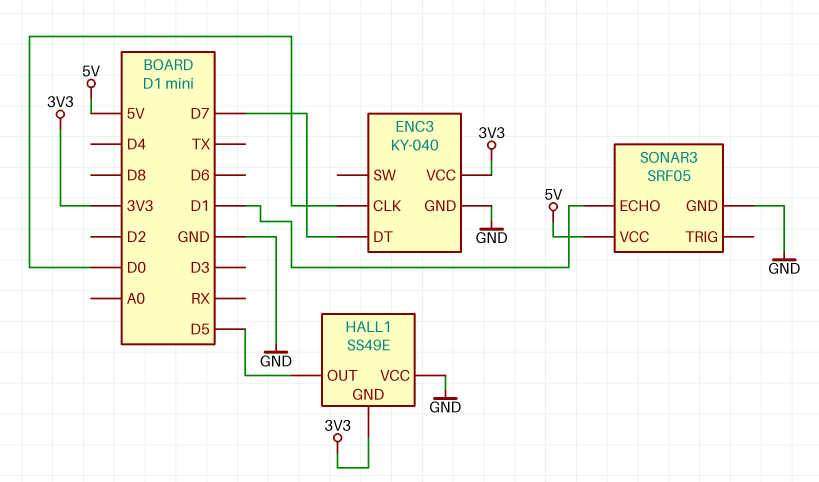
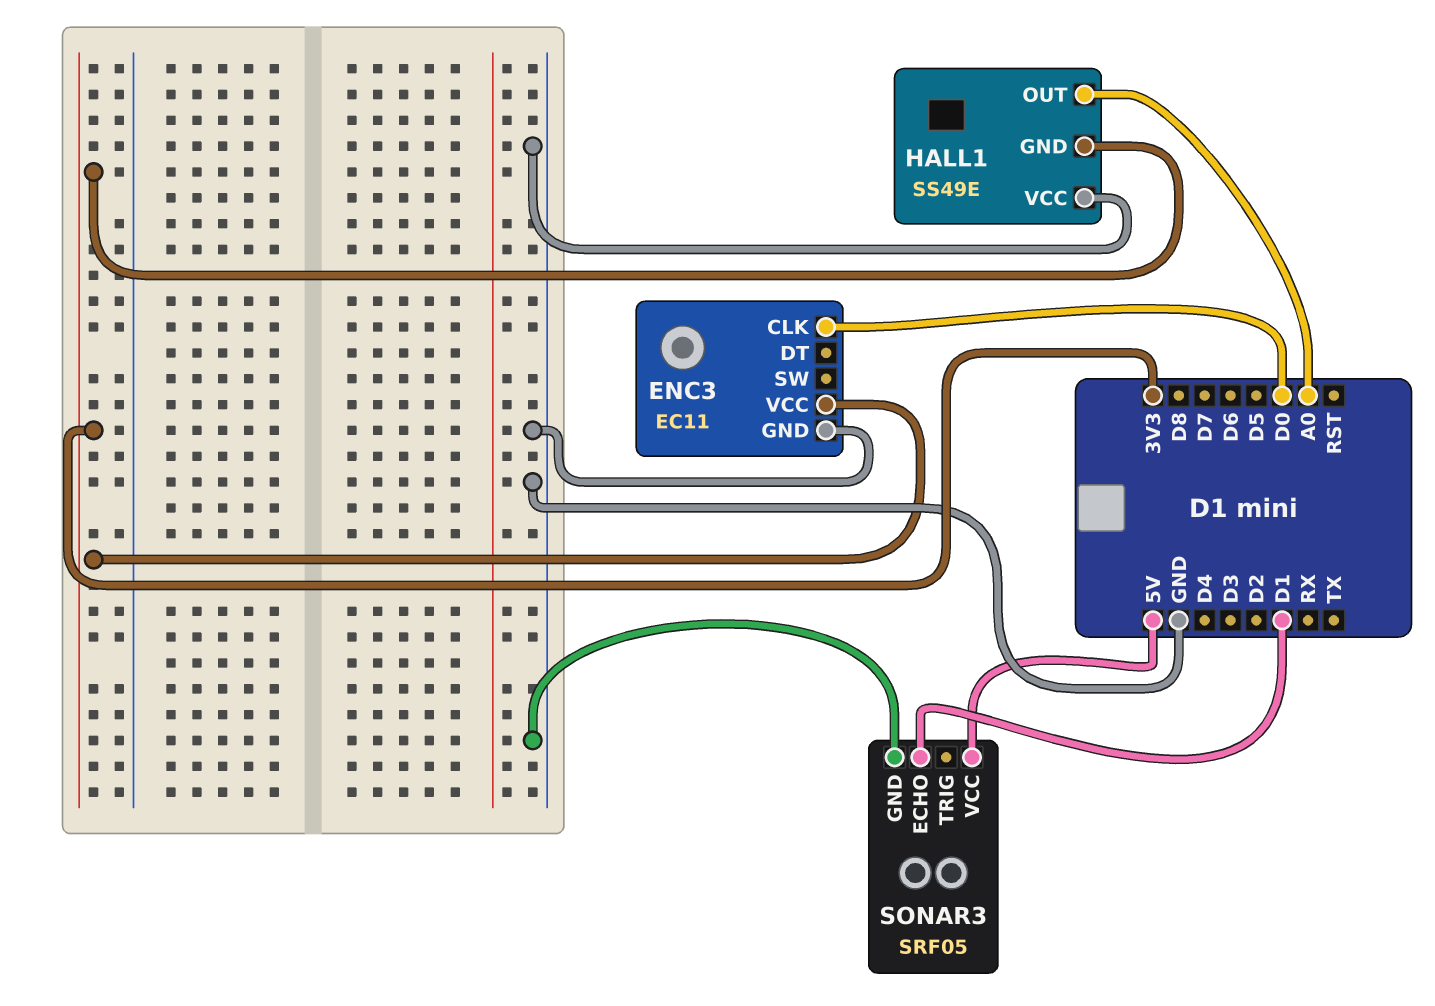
ENC3: KY-040 -> EC11
ENC3 pin DT: D7 -> none
HALL1 pin OUT: D5 -> A0

